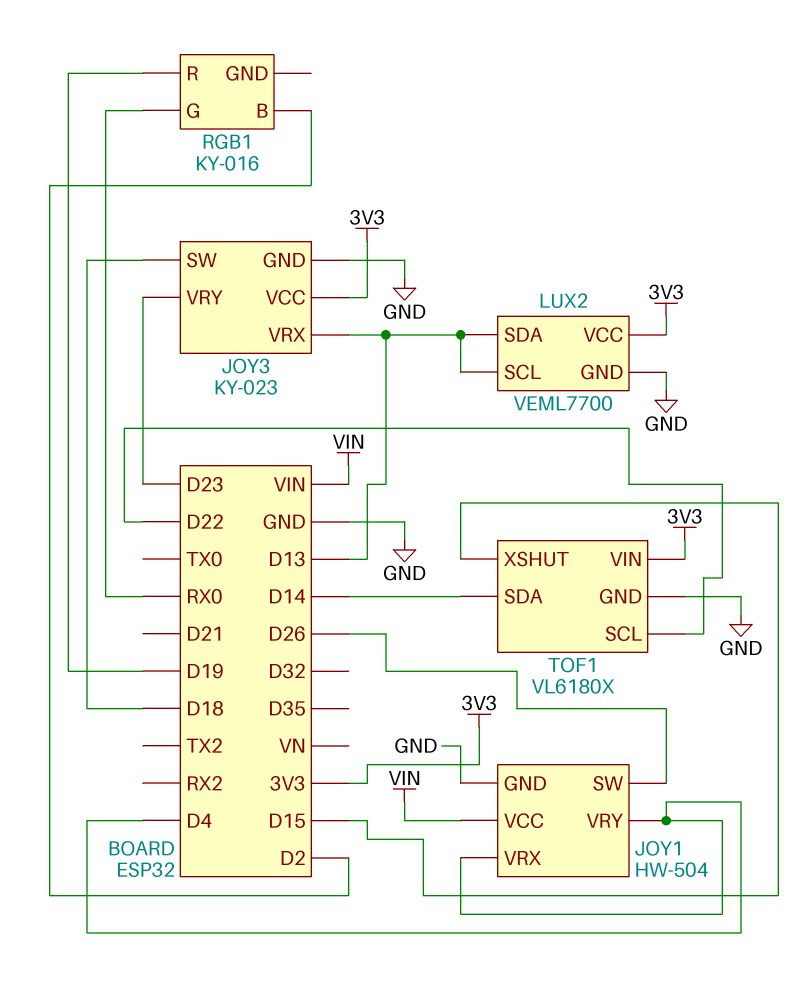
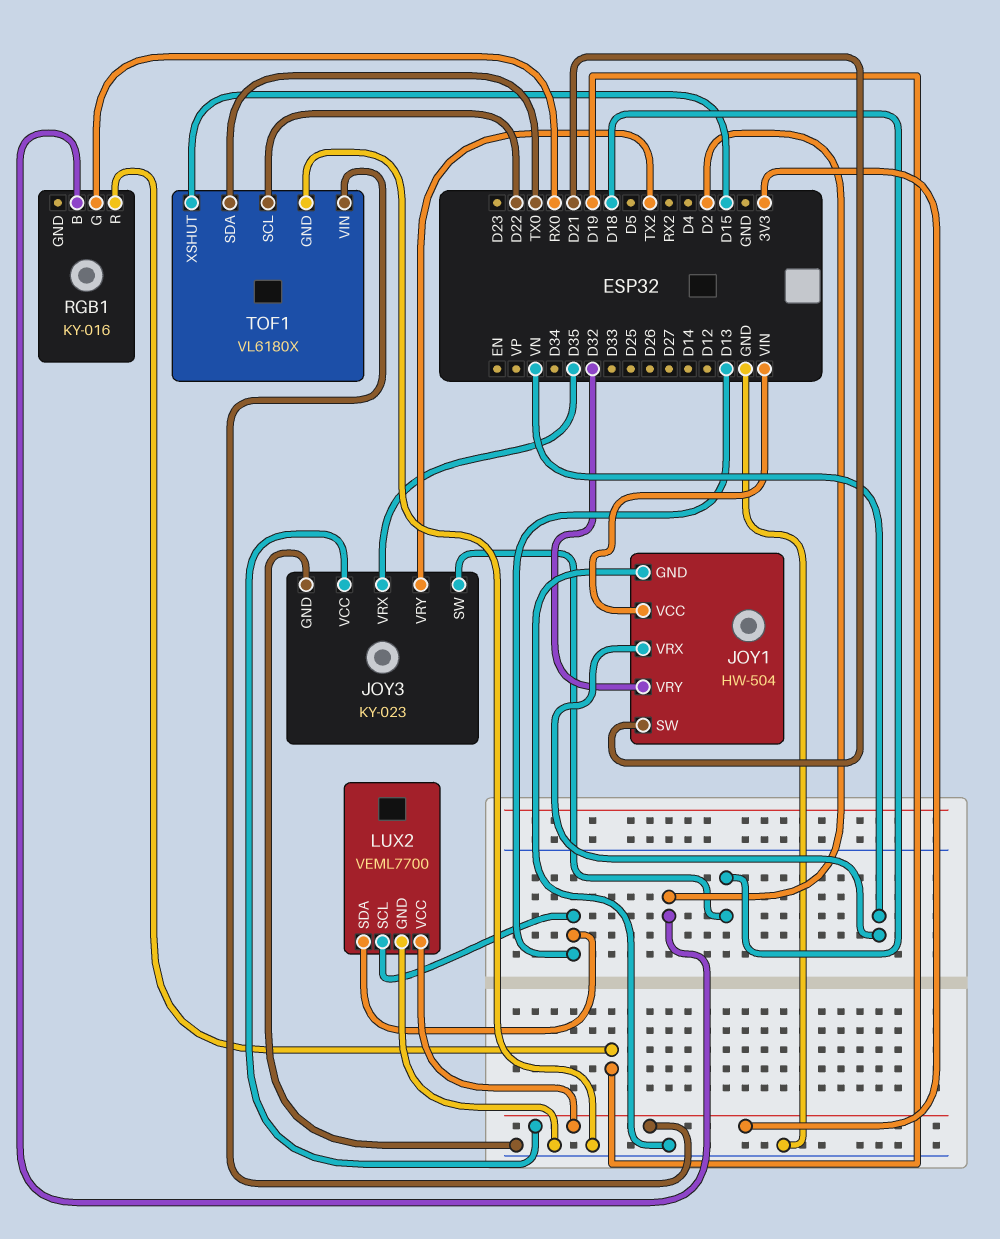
JOY1 pin SW: D26 -> D21
JOY1 pin VRX: D4 -> VN
JOY1 pin VRY: D4 -> D32
JOY3 pin VRX: D13 -> D35
JOY3 pin VRY: D23 -> TX2
TOF1 pin SDA: D14 -> TX0

